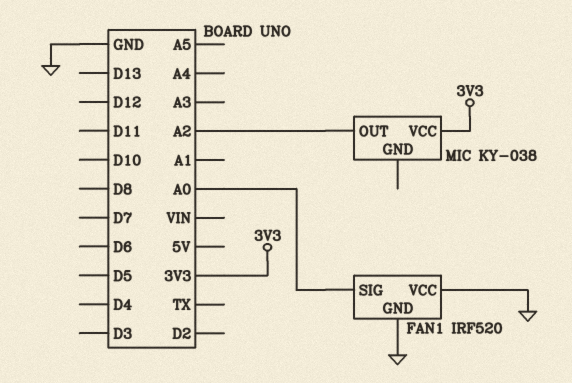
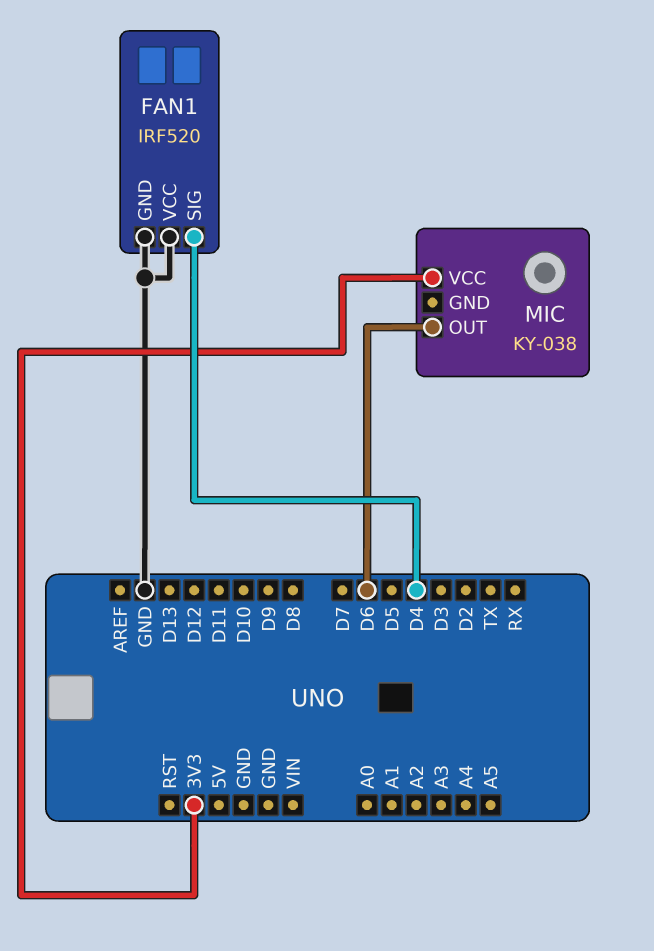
FAN1 pin SIG: A0 -> D4
MIC pin OUT: A2 -> D6

